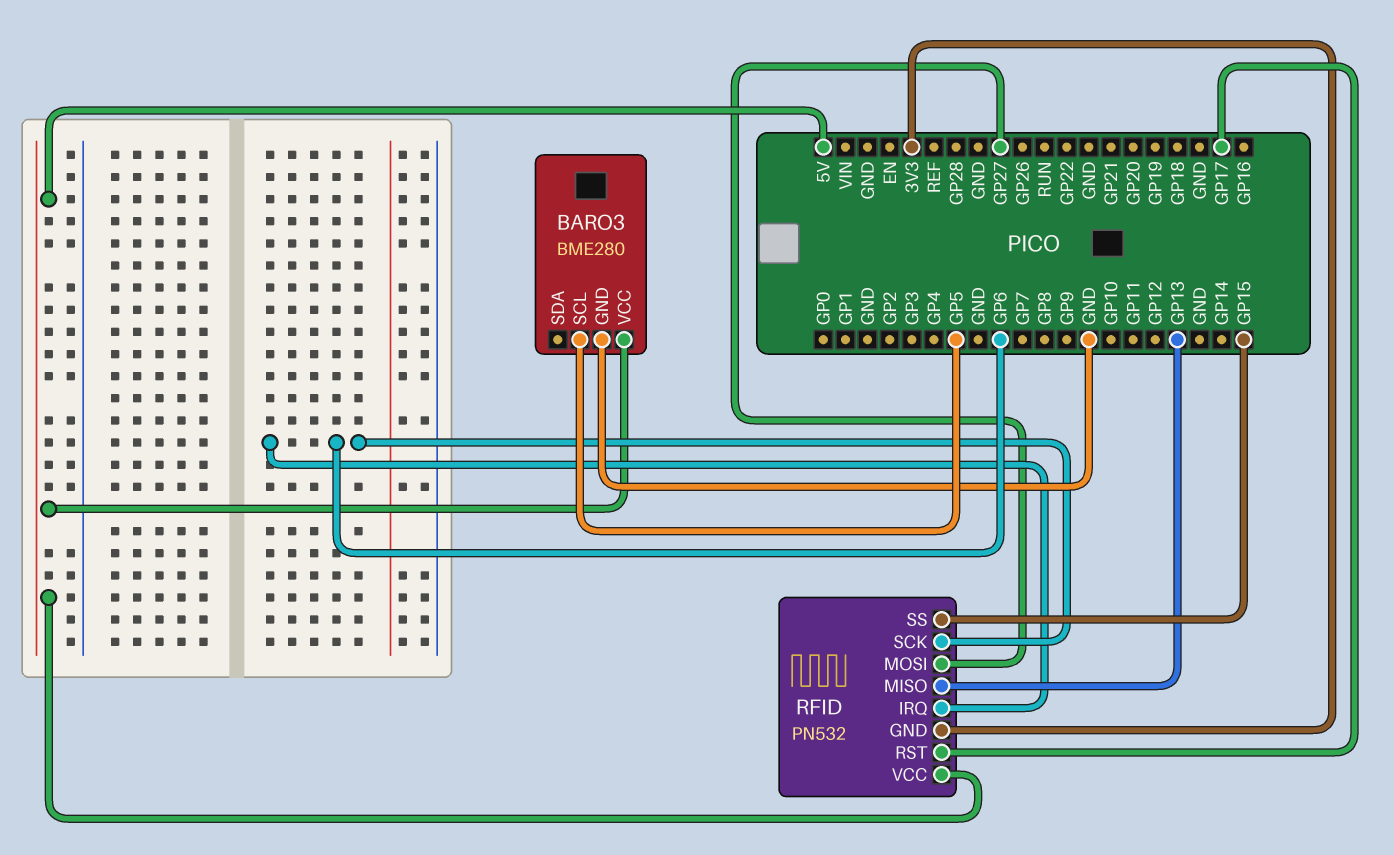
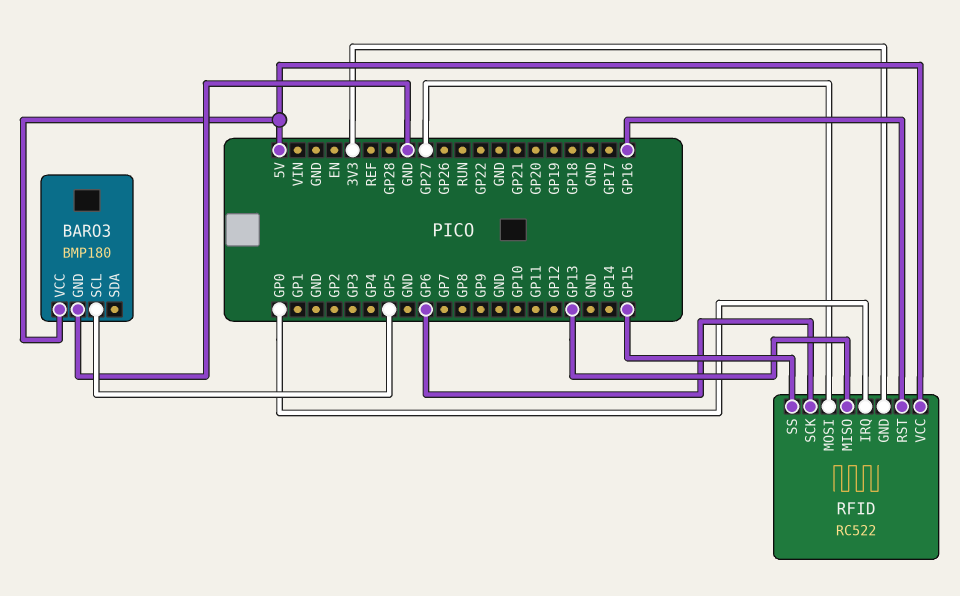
BARO3: BME280 -> BMP180
RFID: PN532 -> RC522
RFID pin IRQ: GP6 -> GP0
RFID pin RST: GP17 -> GP16

